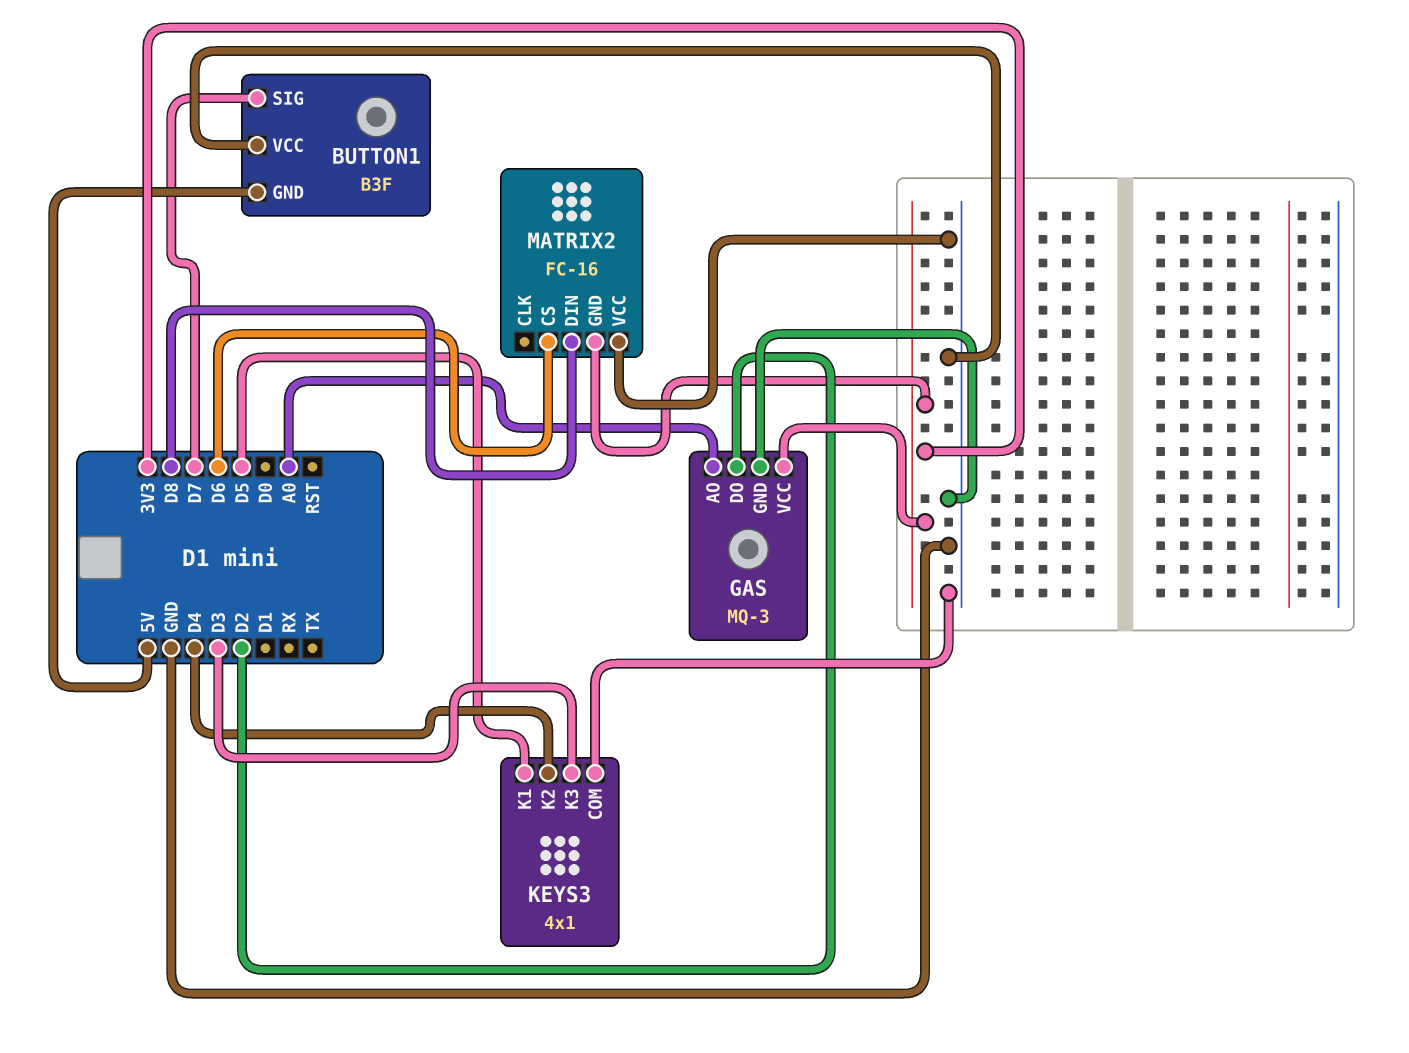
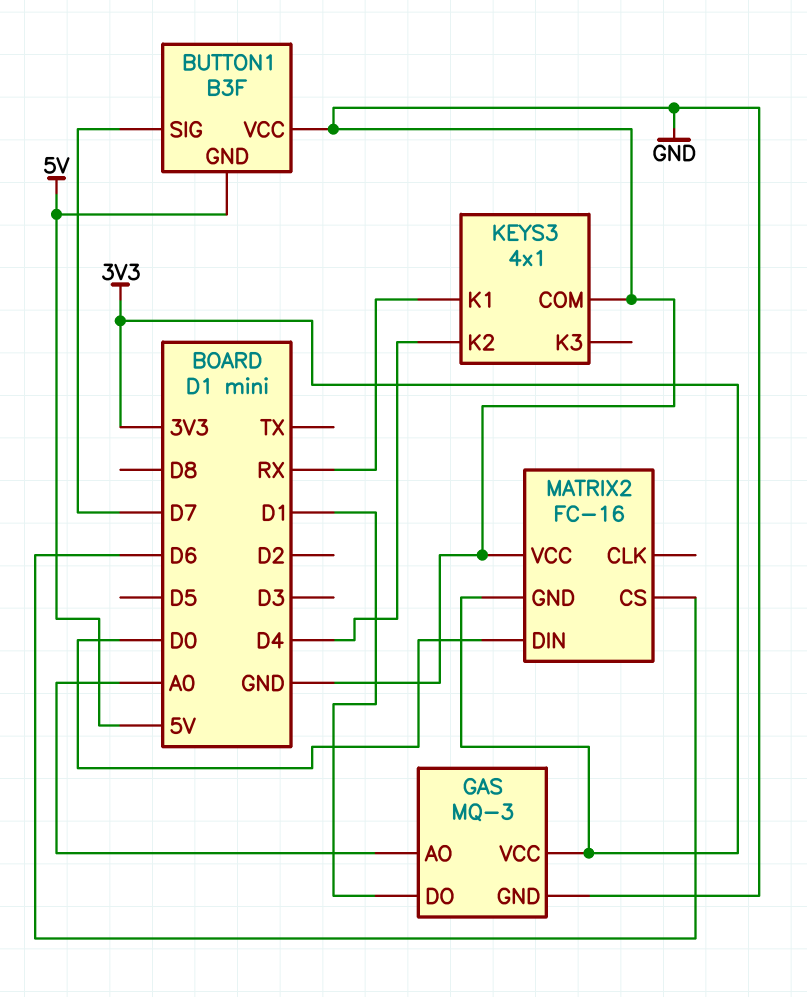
GAS pin DO: D2 -> D1
KEYS3 pin K1: D5 -> RX
KEYS3 pin K3: D3 -> none
MATRIX2 pin DIN: D8 -> D0

